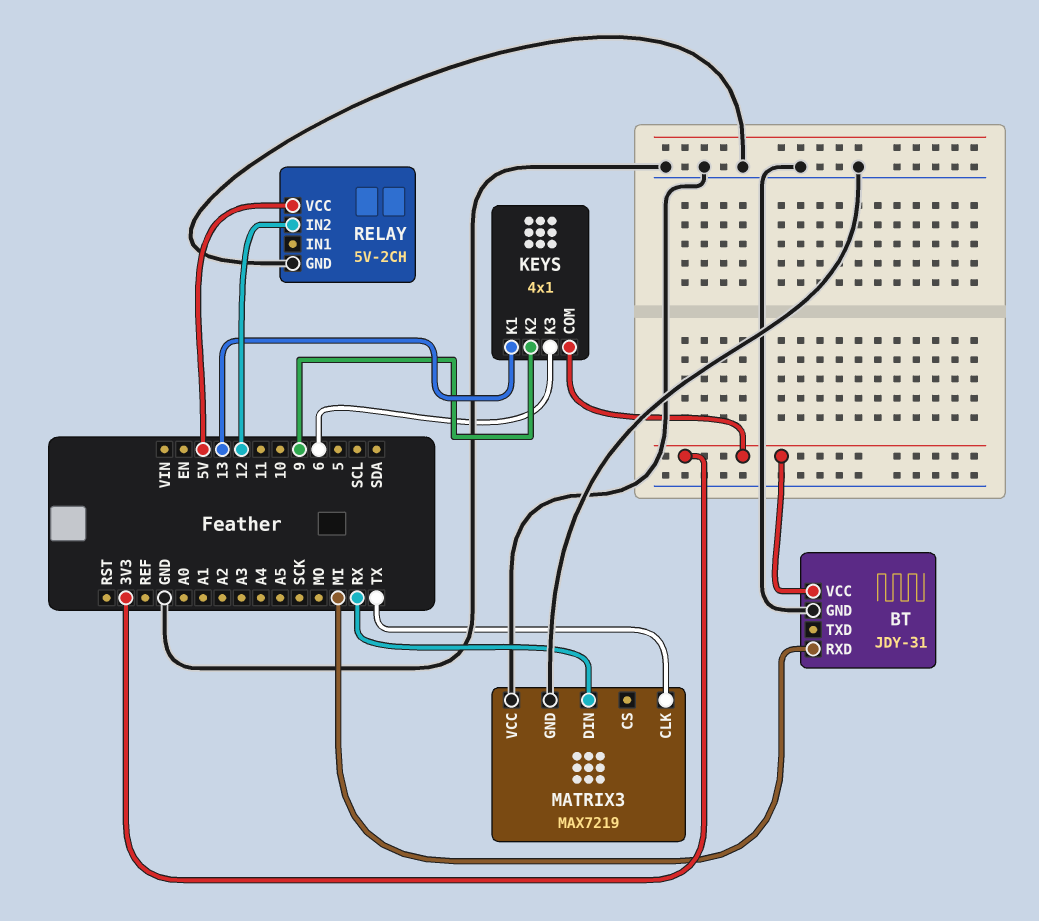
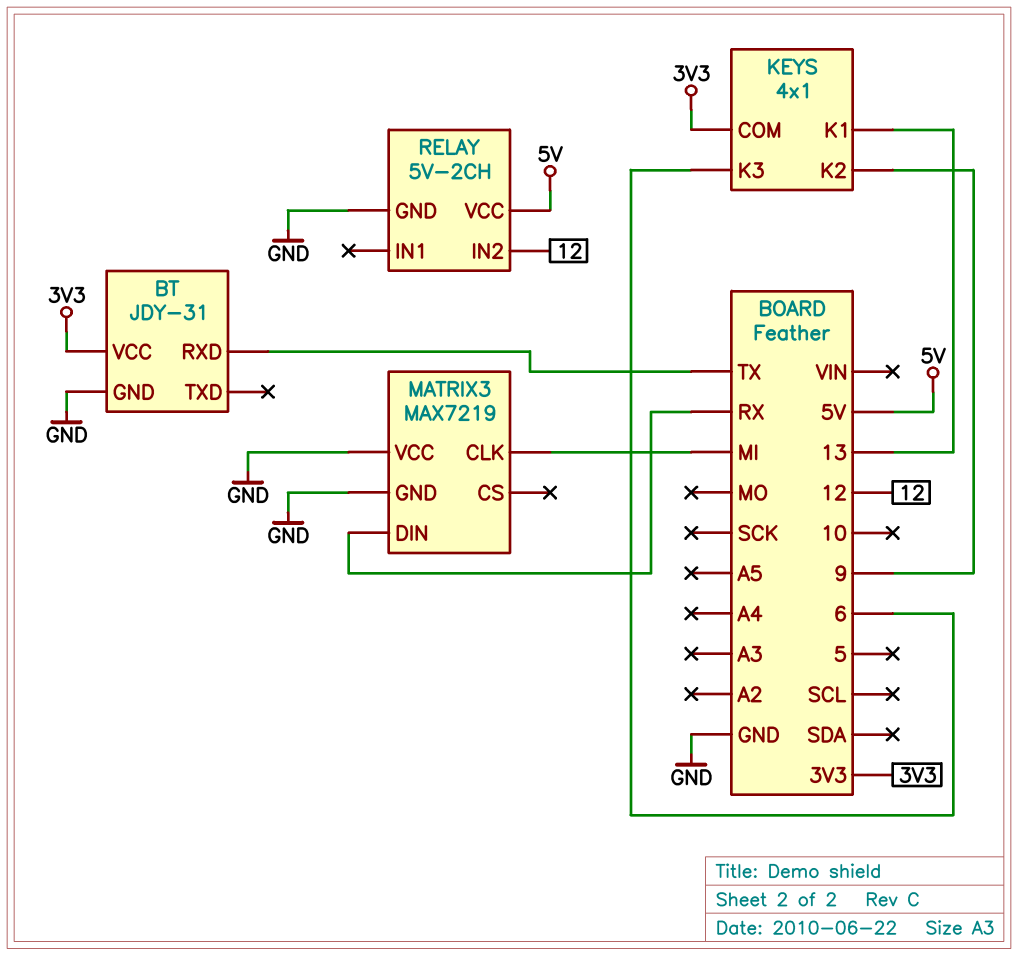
BT pin RXD: MI -> TX
MATRIX3 pin CLK: TX -> MI

